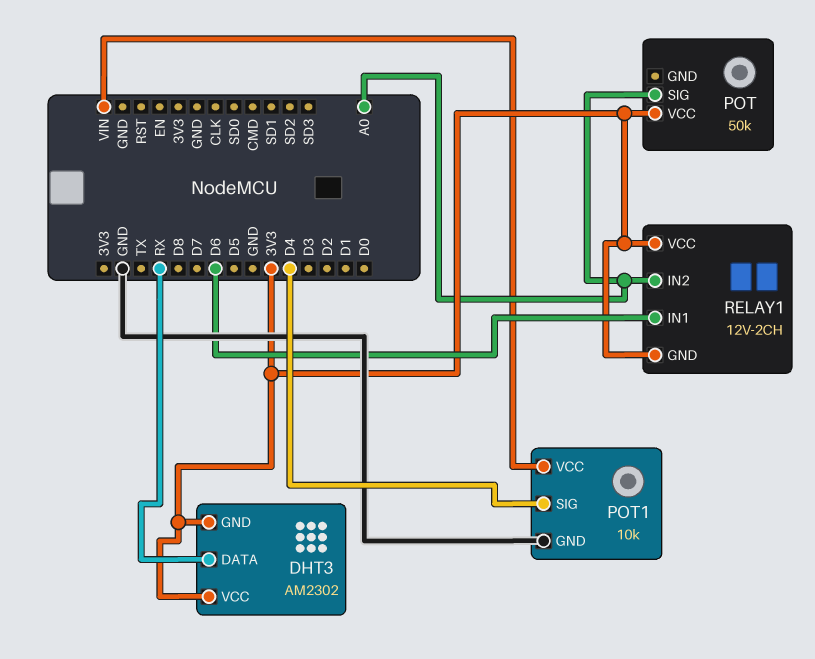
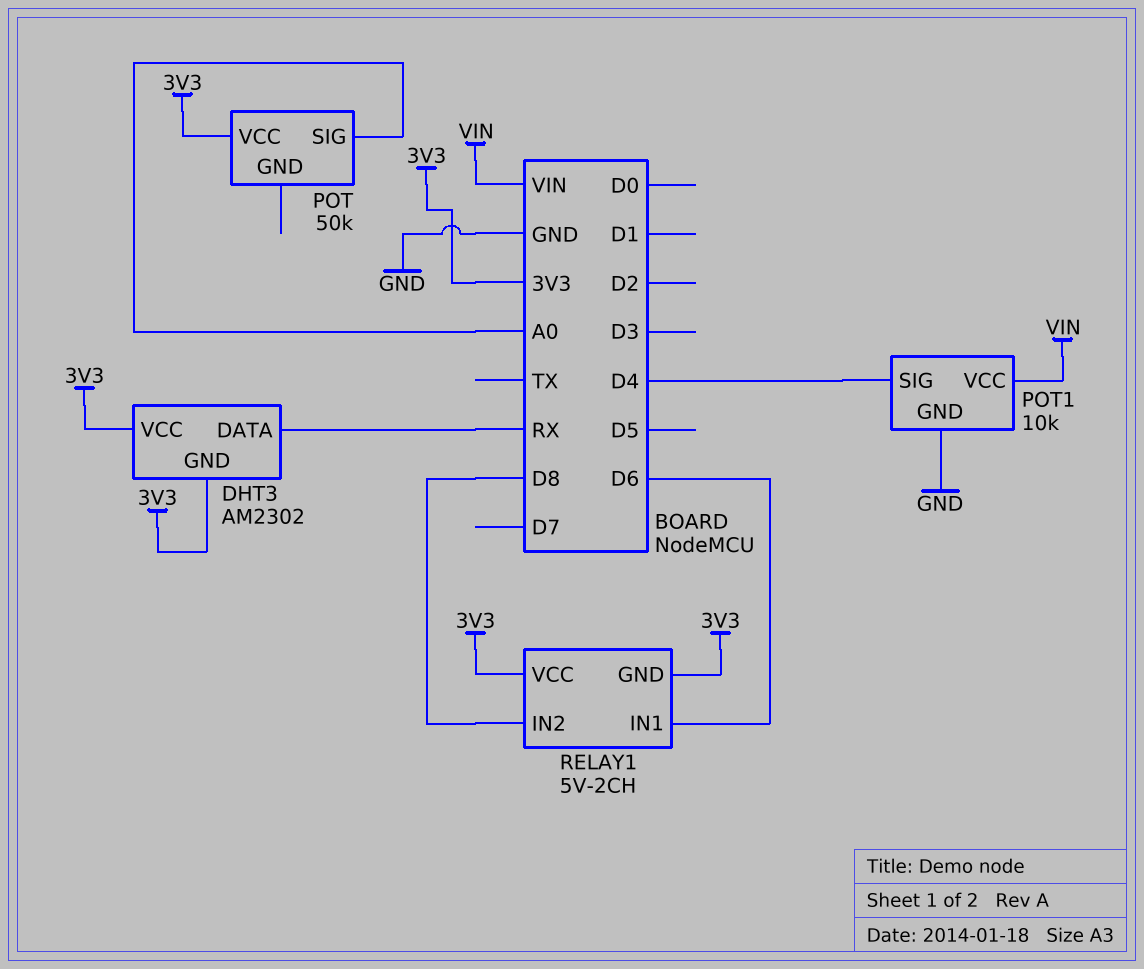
RELAY1: 12V-2CH -> 5V-2CH
RELAY1 pin IN2: A0 -> D8

